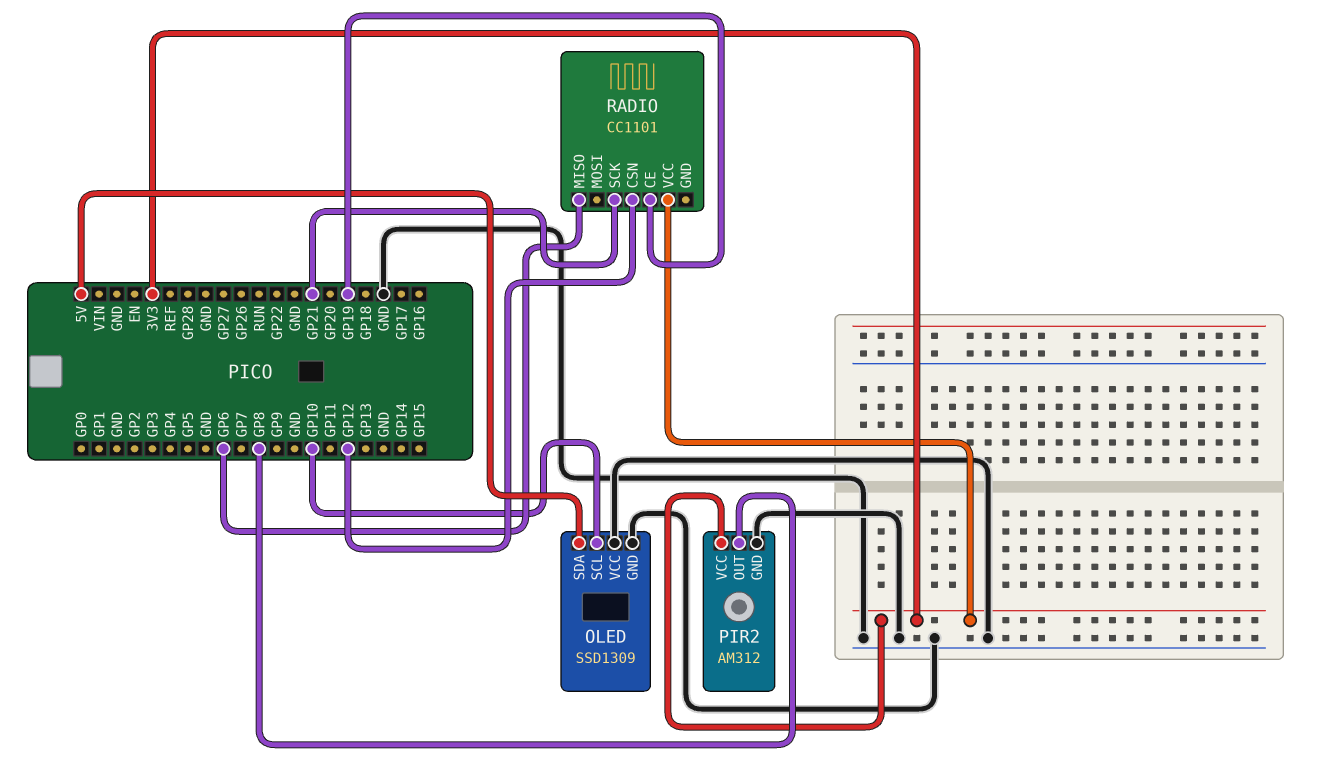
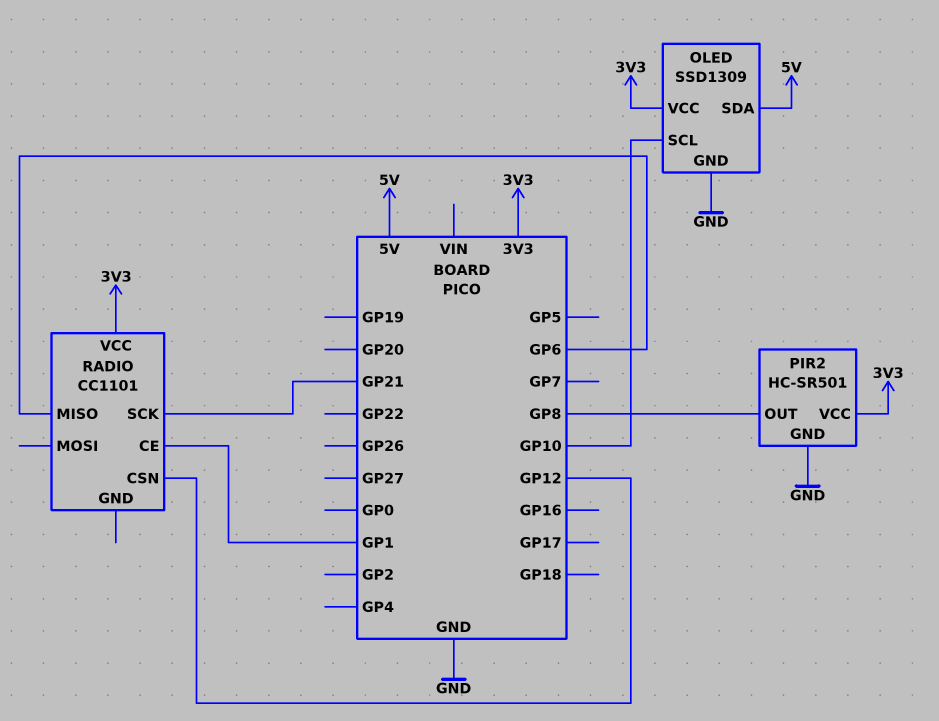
OLED pin VCC: GND -> 3V3
PIR2: AM312 -> HC-SR501
RADIO pin CE: GP19 -> GP1

